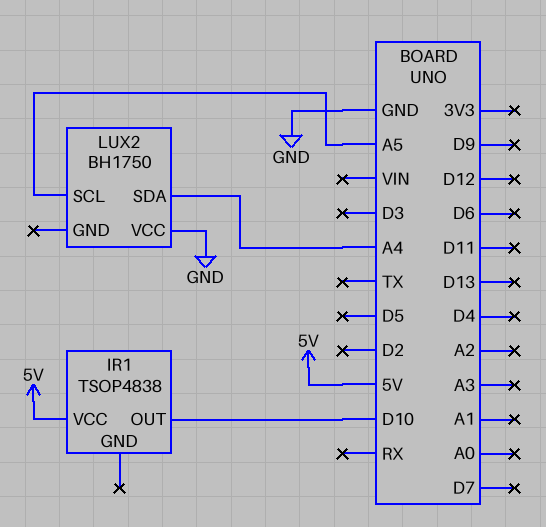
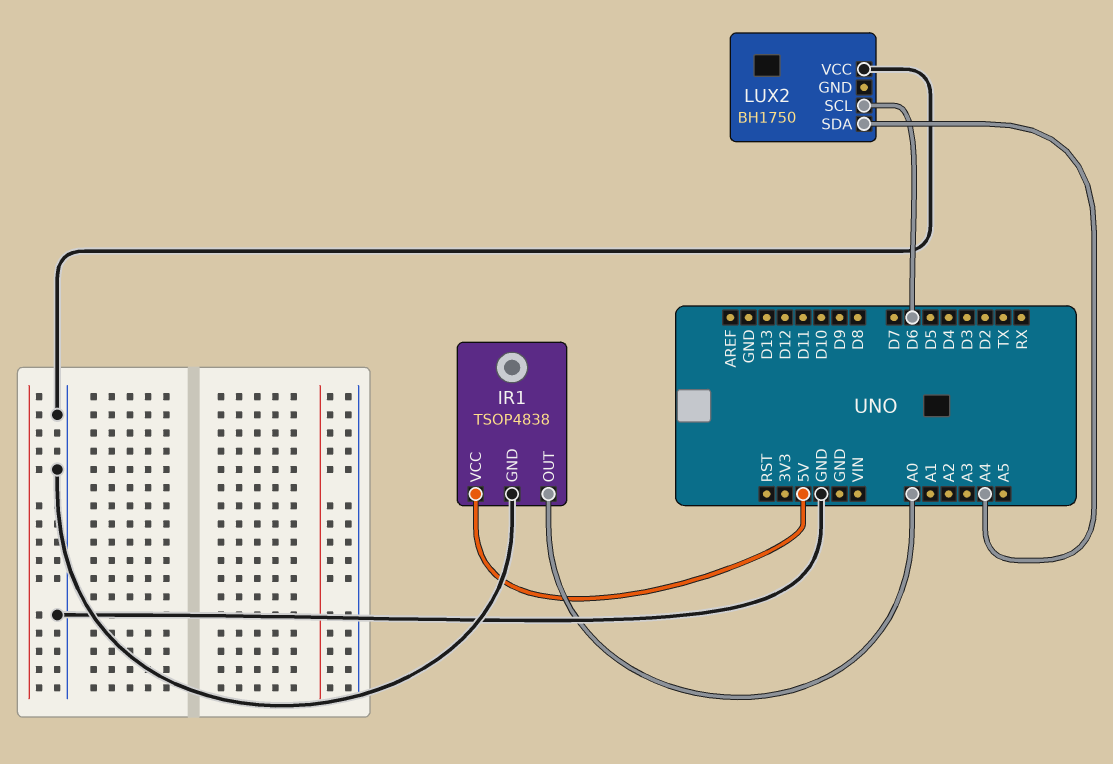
IR1 pin GND: none -> GND
IR1 pin OUT: D10 -> A0
LUX2 pin SCL: A5 -> D6

